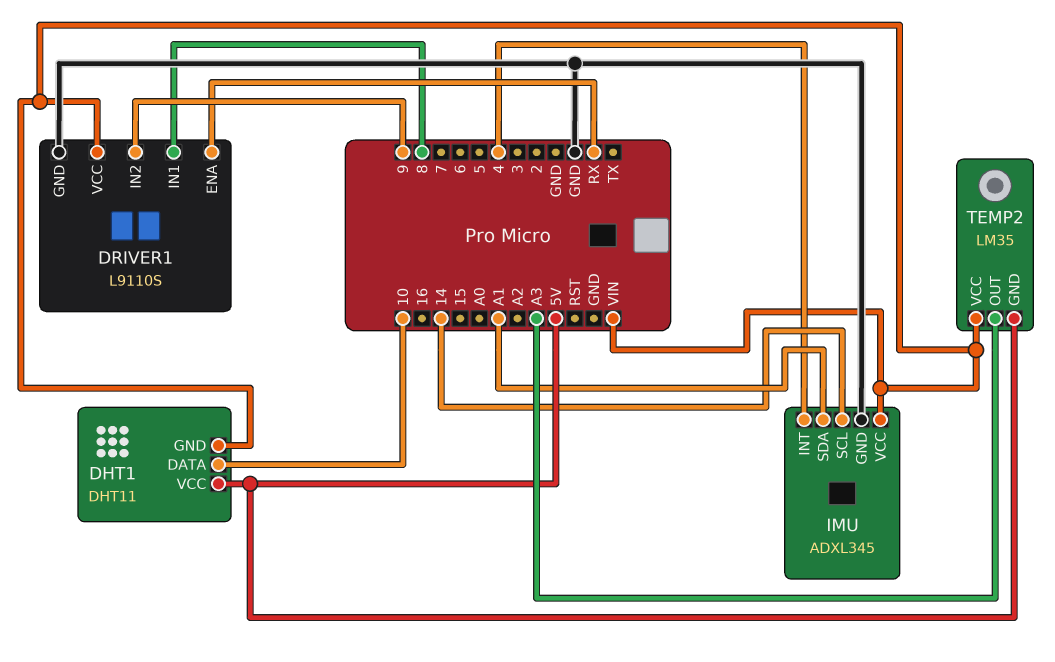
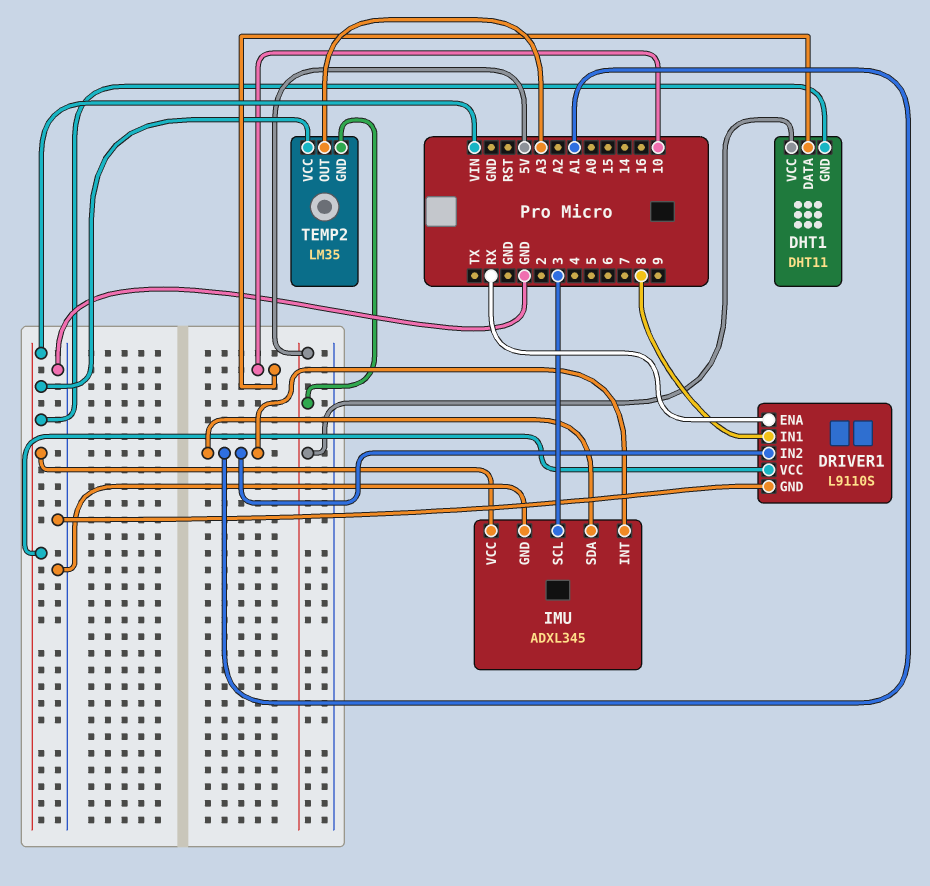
DRIVER1 pin IN2: 9 -> A1
IMU pin INT: 4 -> A1
IMU pin SCL: 14 -> 3

